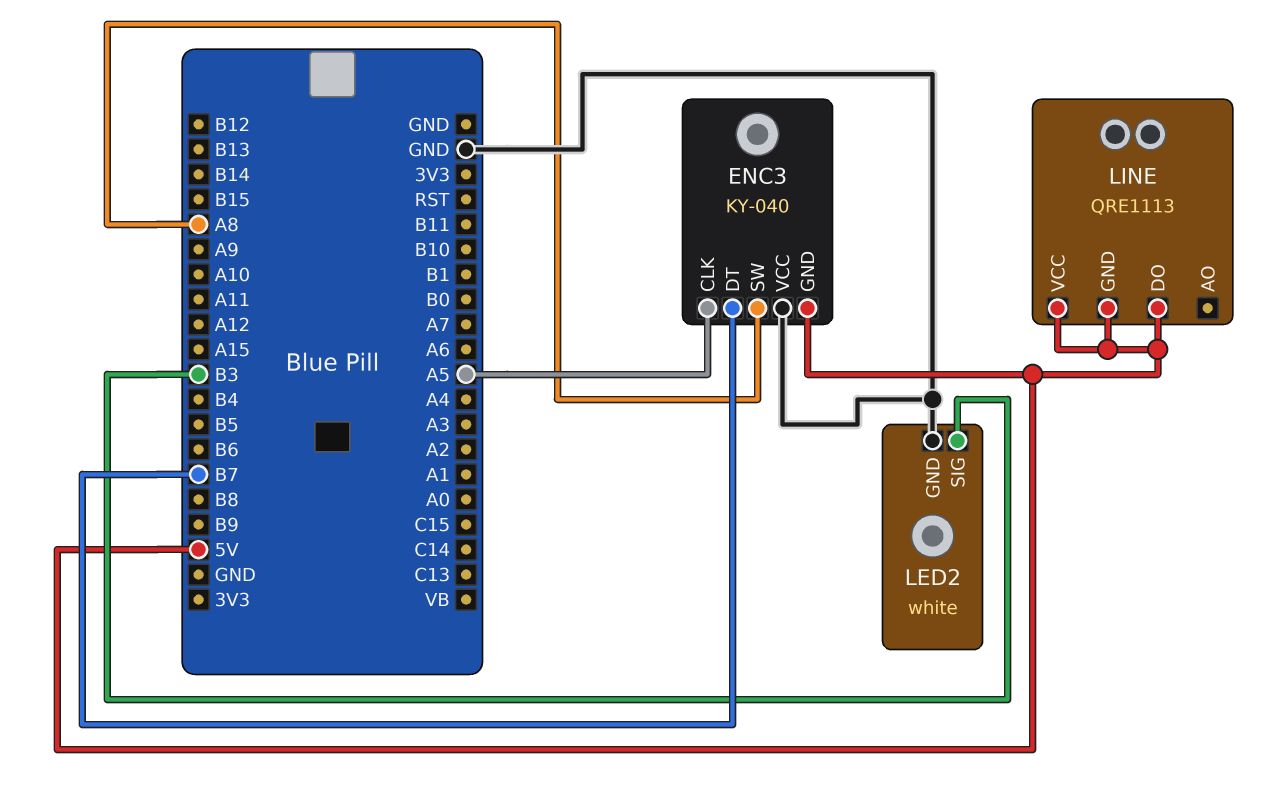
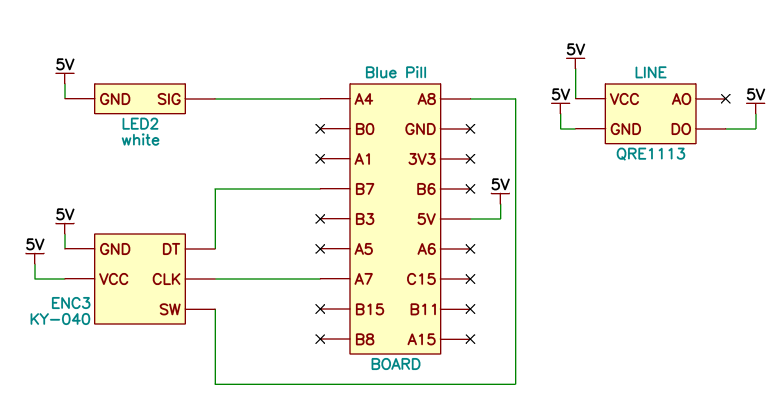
ENC3 pin CLK: A5 -> A7
ENC3 pin VCC: GND -> 5V
LED2 pin GND: GND -> 5V
LED2 pin SIG: B3 -> A4

